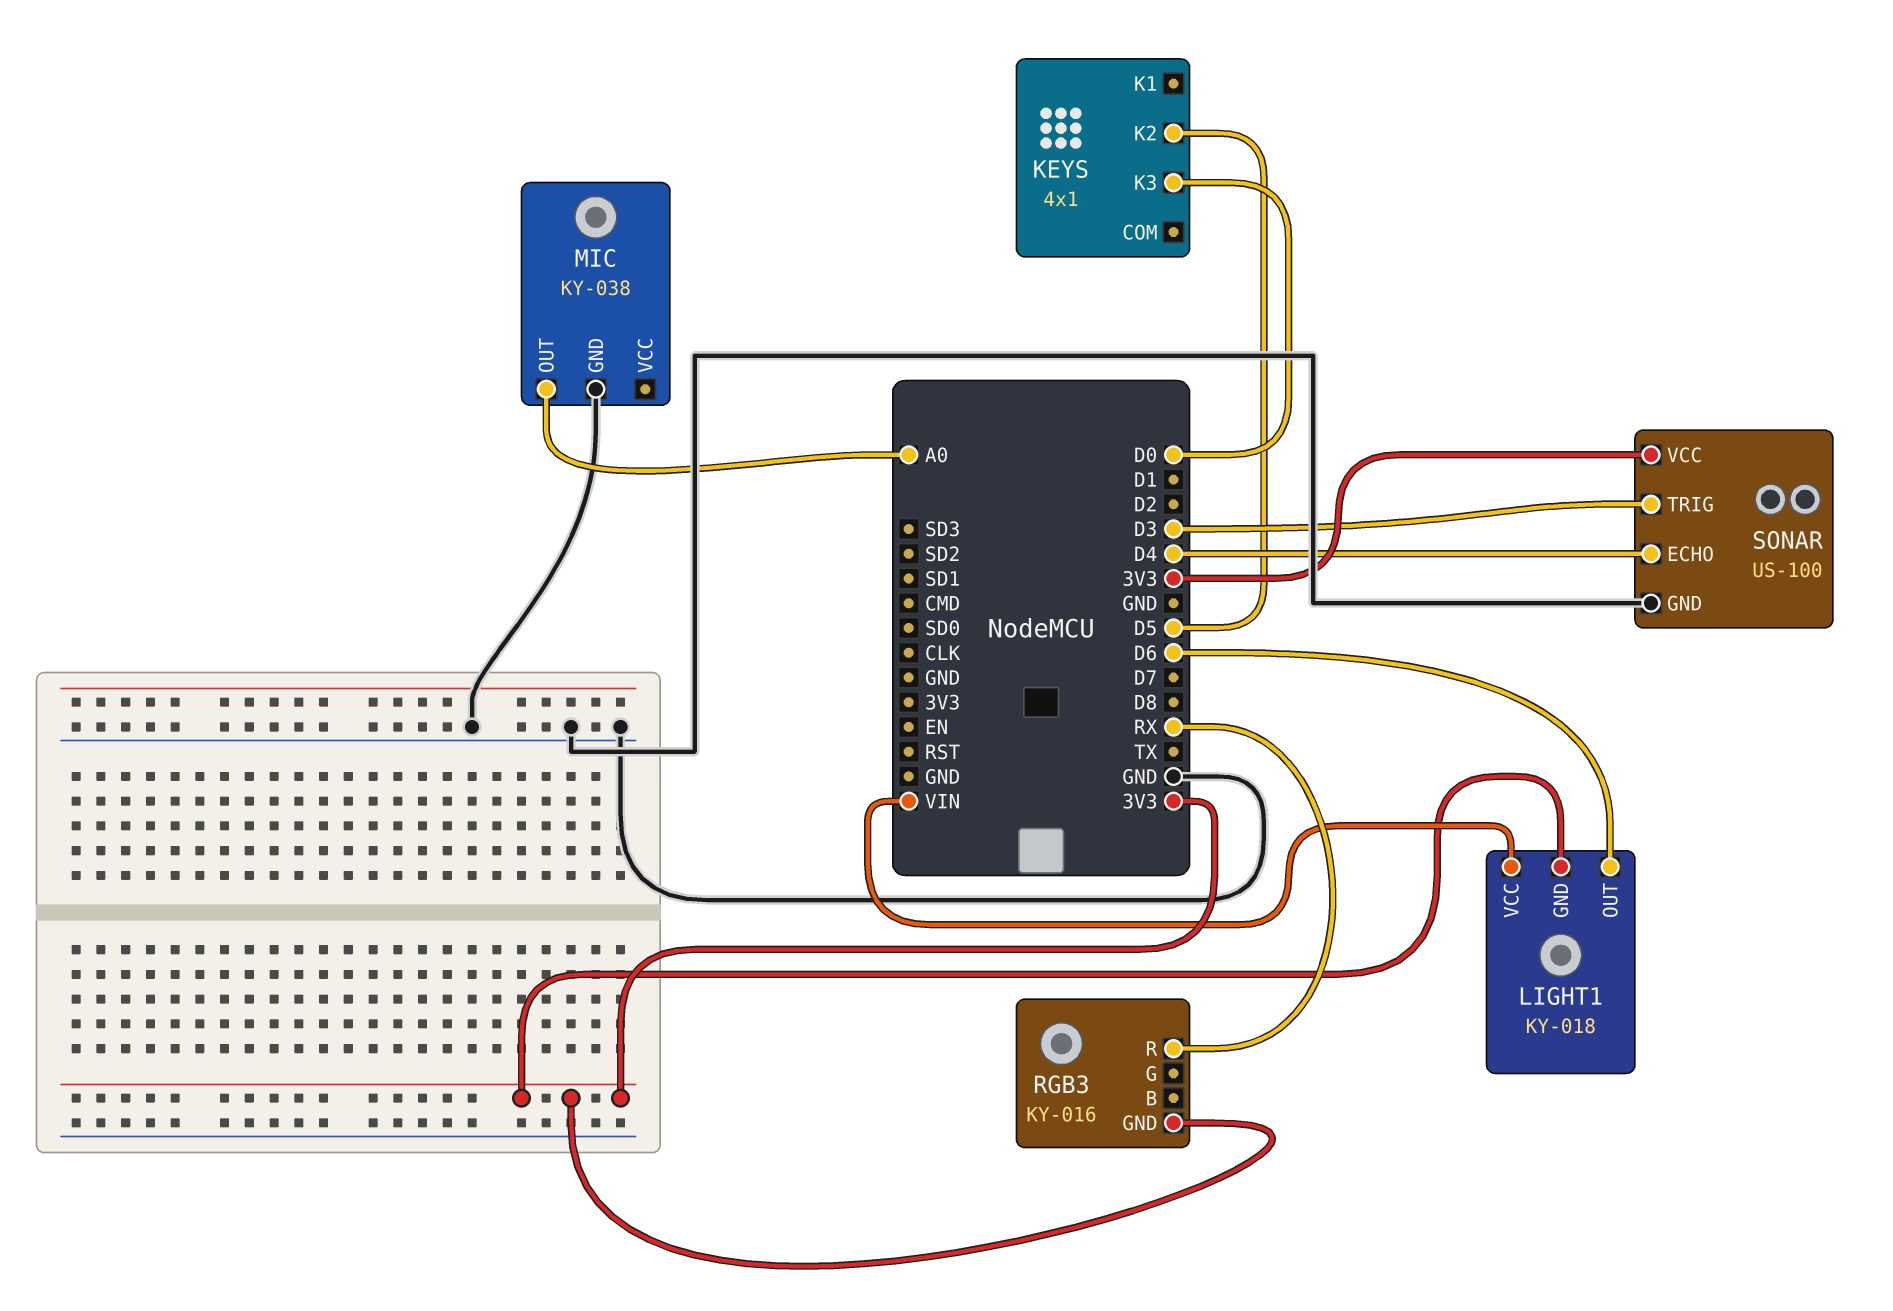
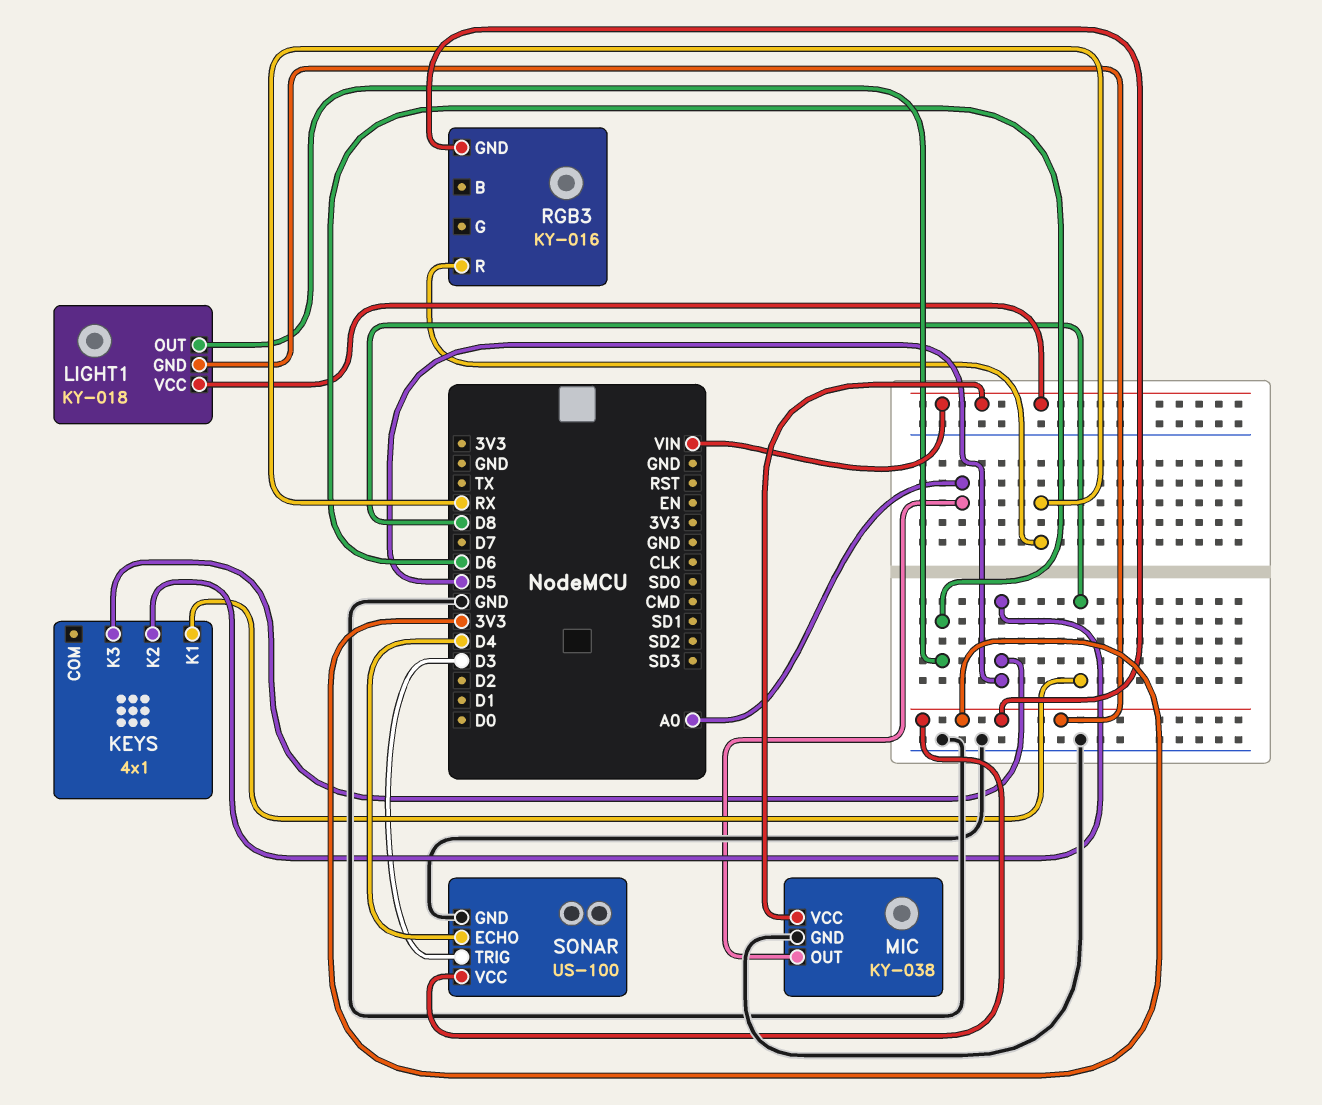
KEYS pin K1: none -> D8
KEYS pin K3: D0 -> D5
MIC pin VCC: none -> VIN

